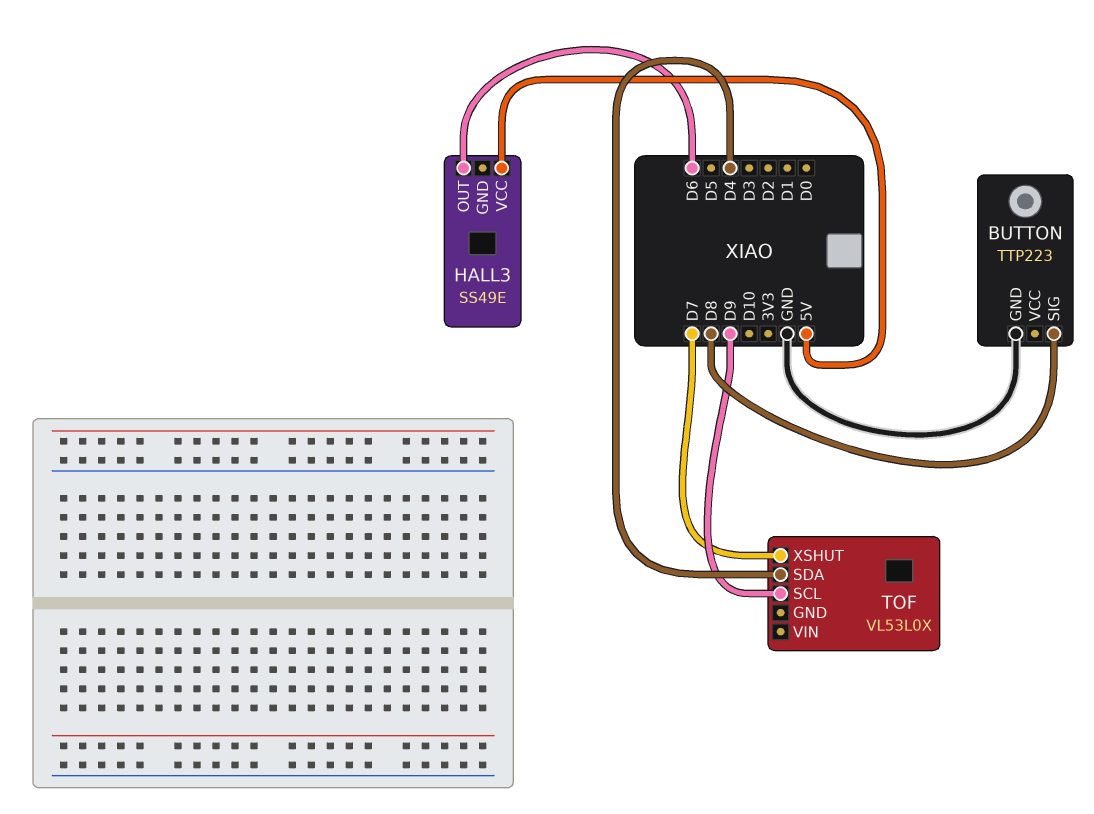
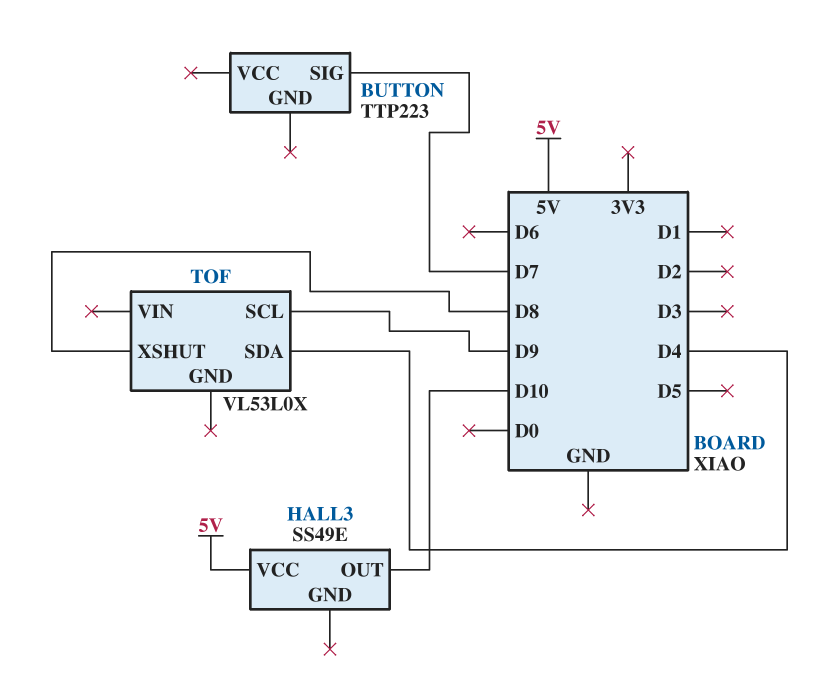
BUTTON pin GND: GND -> none
BUTTON pin SIG: D8 -> D7
HALL3 pin OUT: D6 -> D10
TOF pin XSHUT: D7 -> D8

